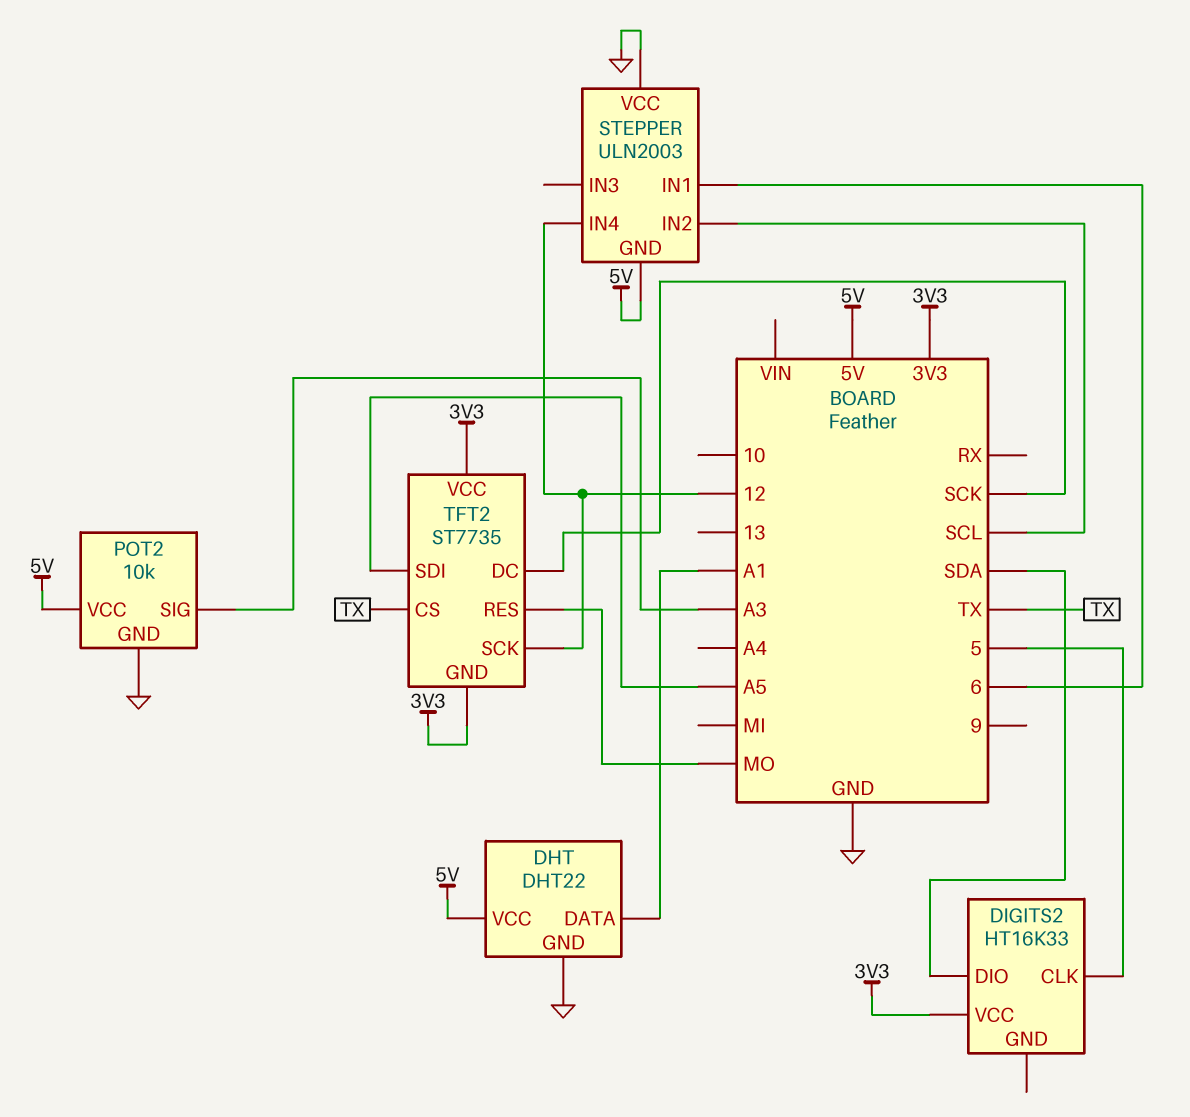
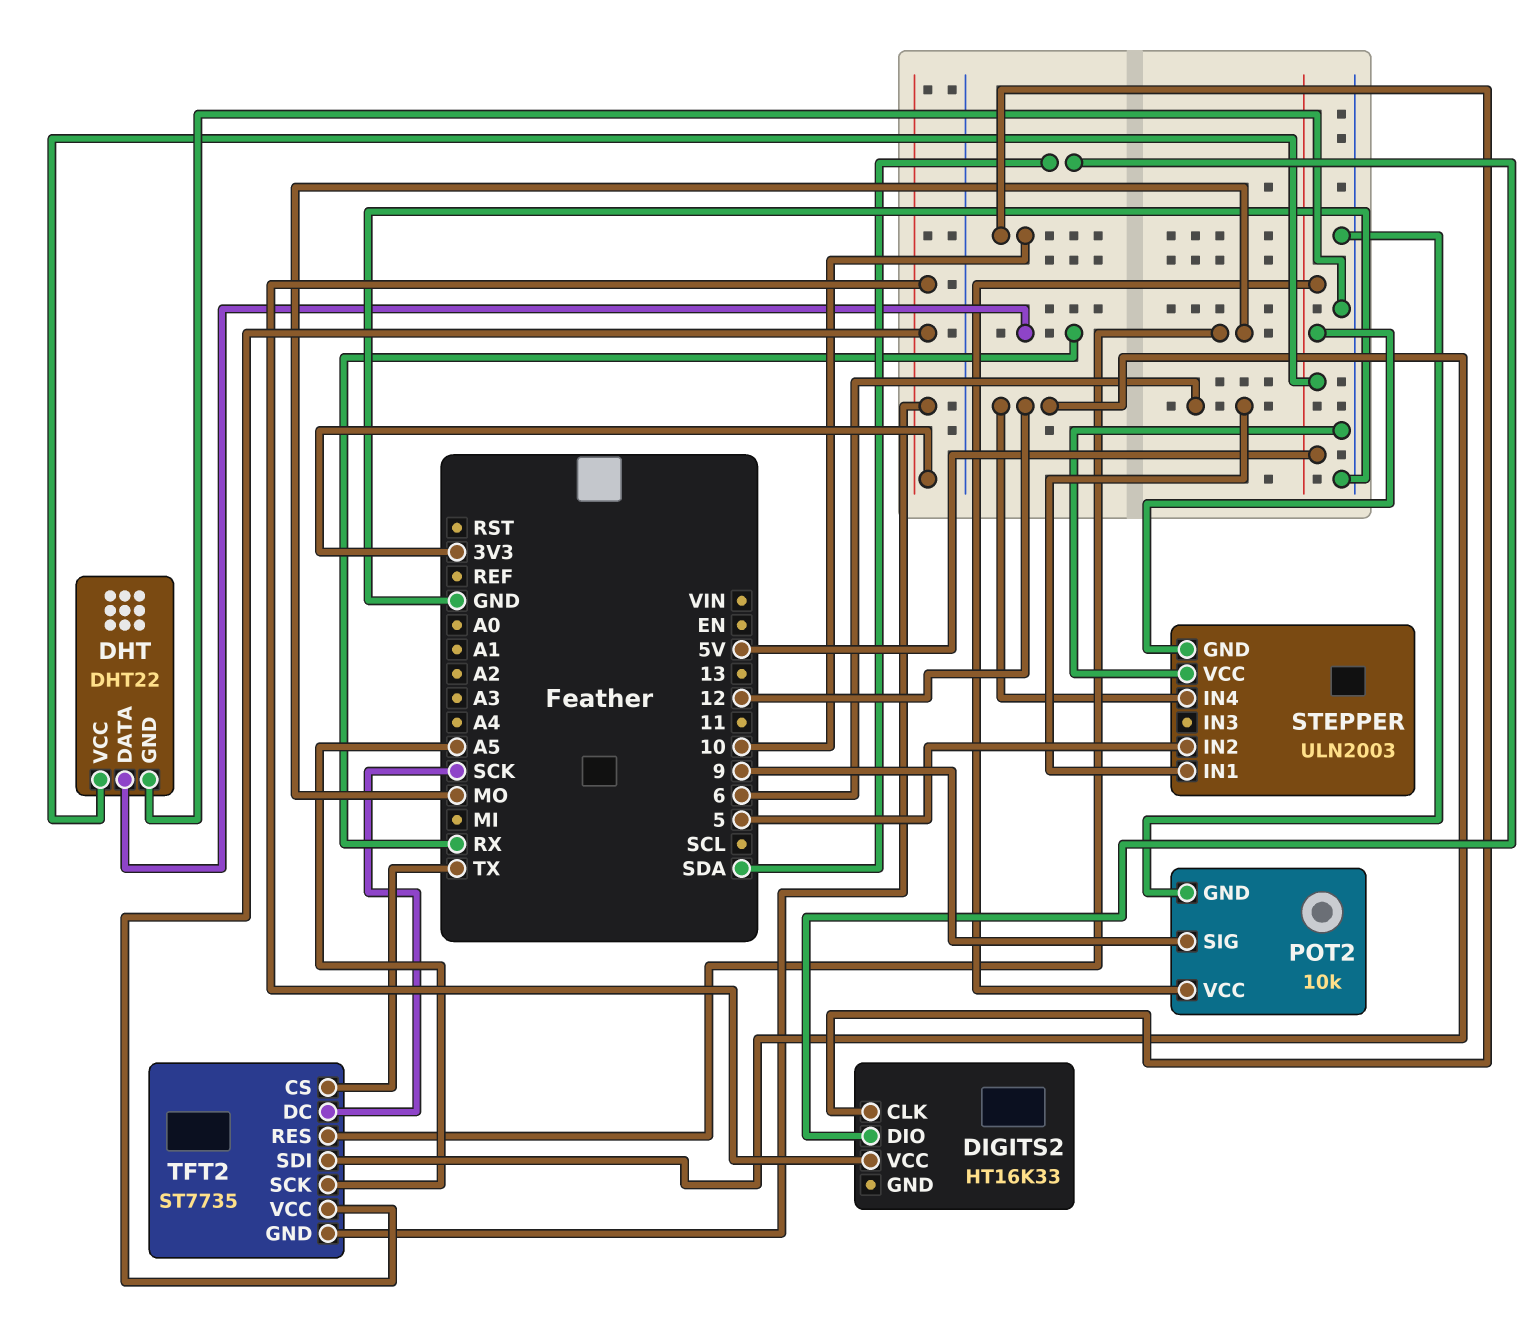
DHT pin DATA: A1 -> RX
DIGITS2 pin CLK: 5 -> 10
POT2 pin SIG: A3 -> 9
STEPPER pin IN2: SCL -> 5
TFT2 pin SCK: 12 -> A5
TFT2 pin SDI: A5 -> 12

